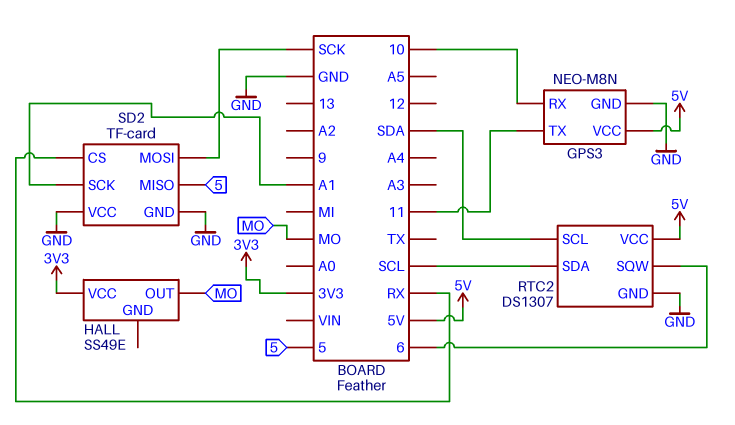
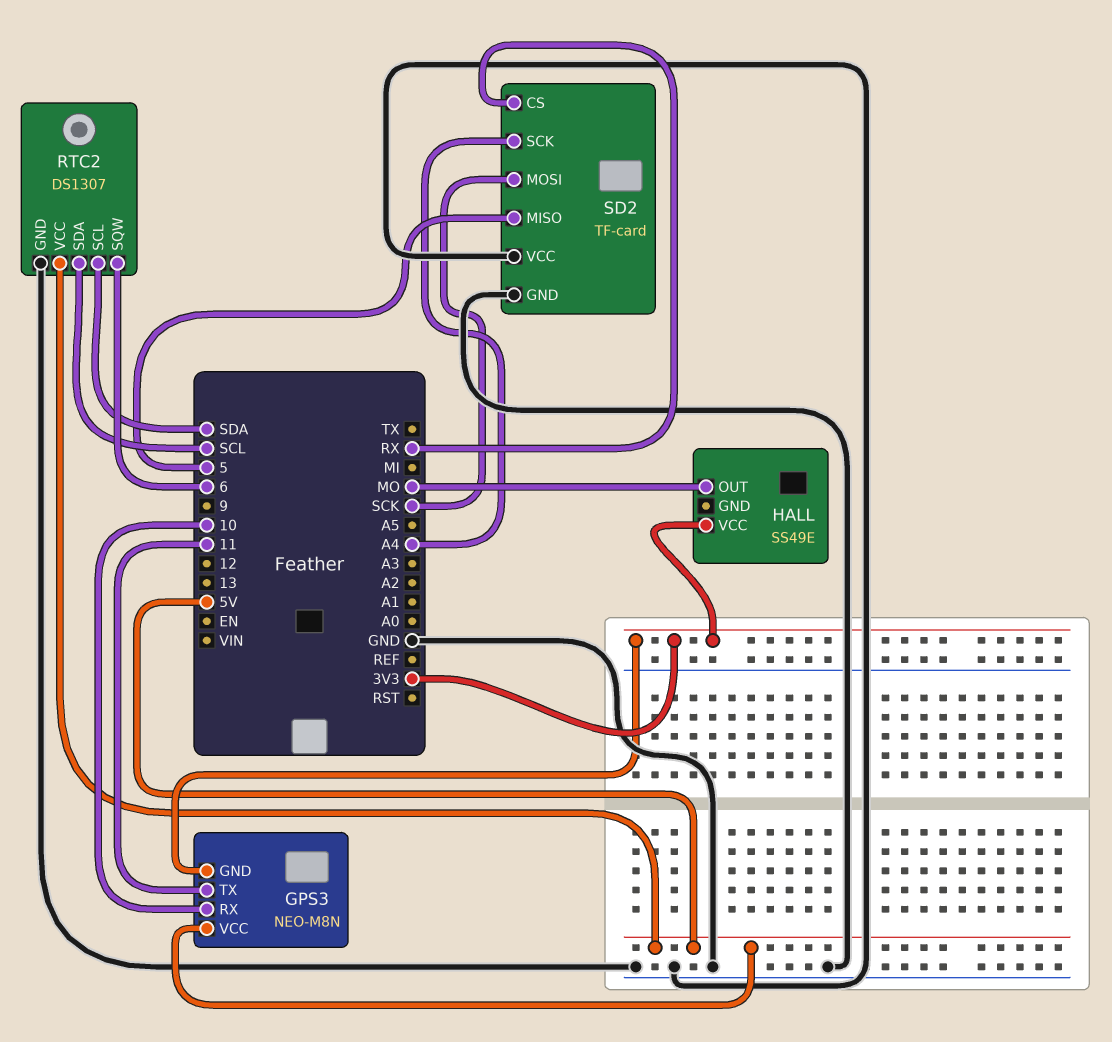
GPS3 pin GND: GND -> 3V3
SD2 pin SCK: A1 -> A4

